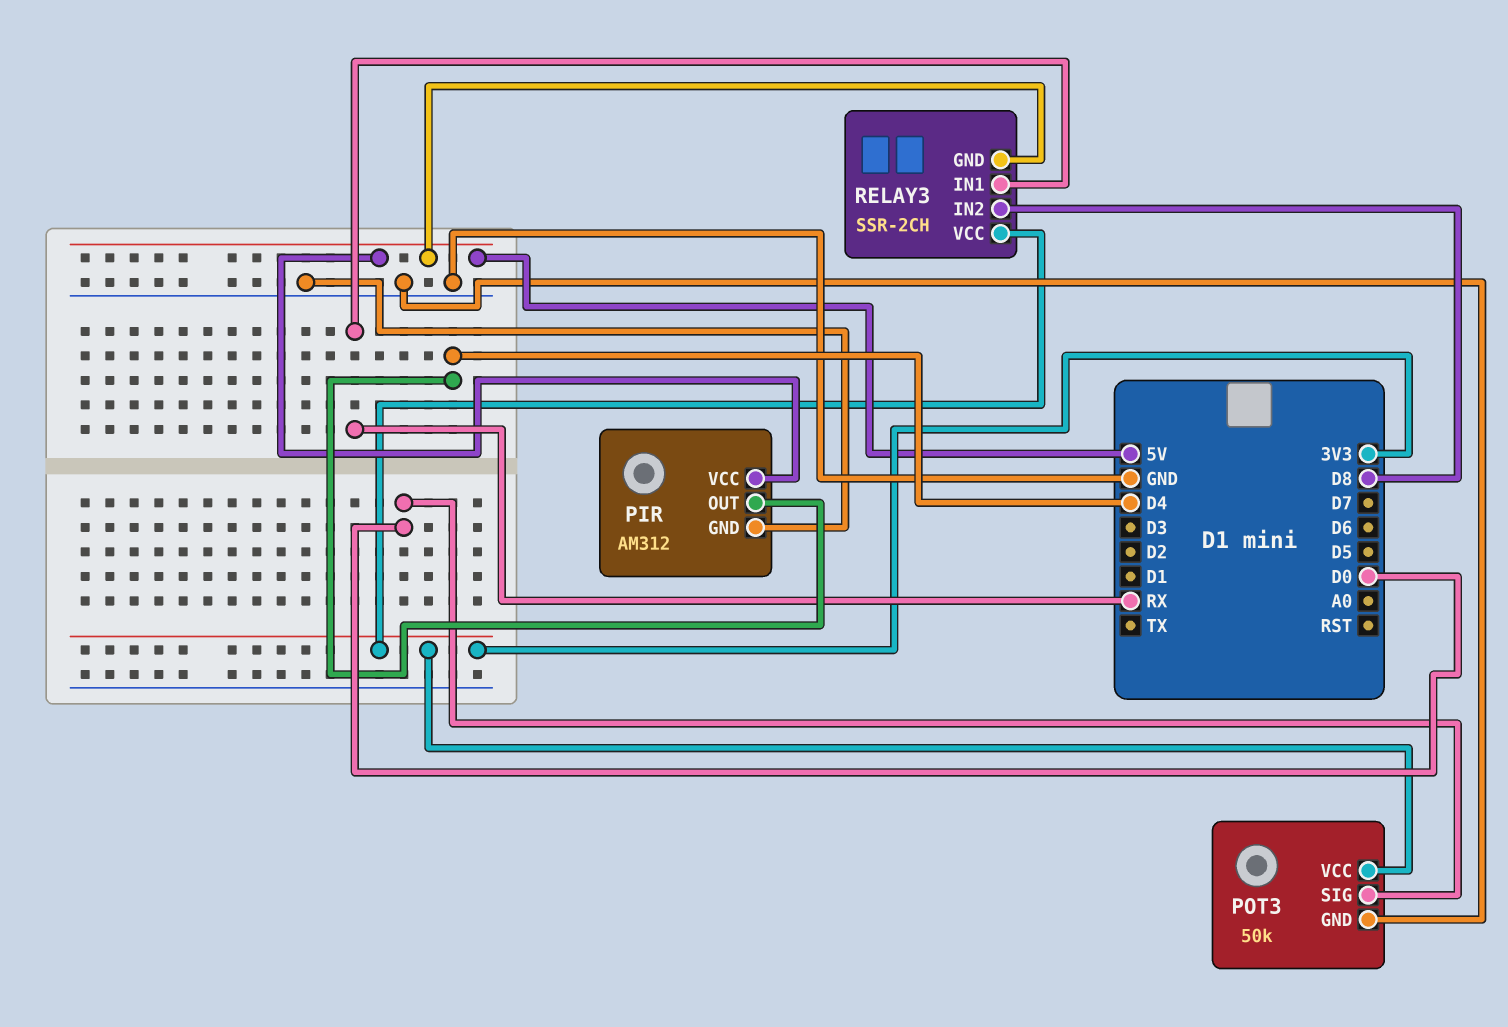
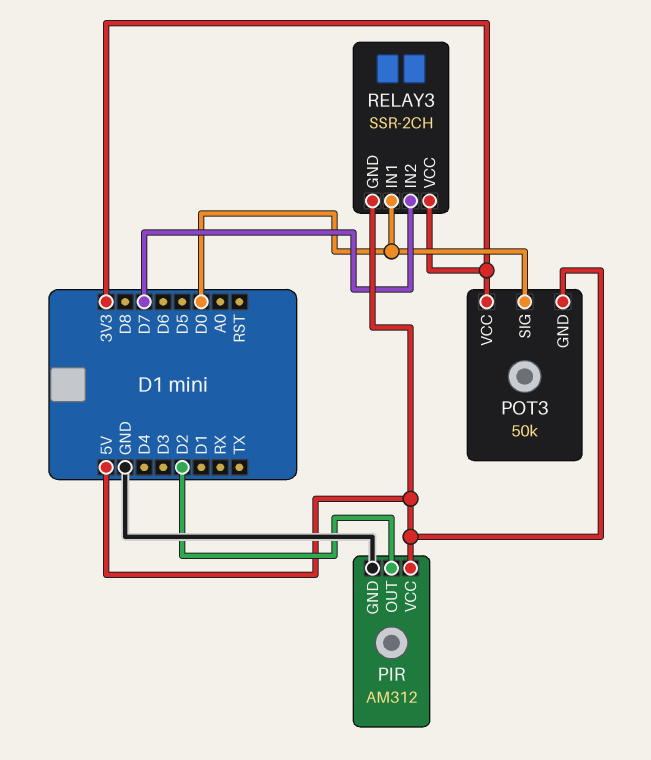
PIR pin OUT: D4 -> D2
POT3 pin GND: GND -> 5V
RELAY3 pin IN1: RX -> D0
RELAY3 pin IN2: D8 -> D7

